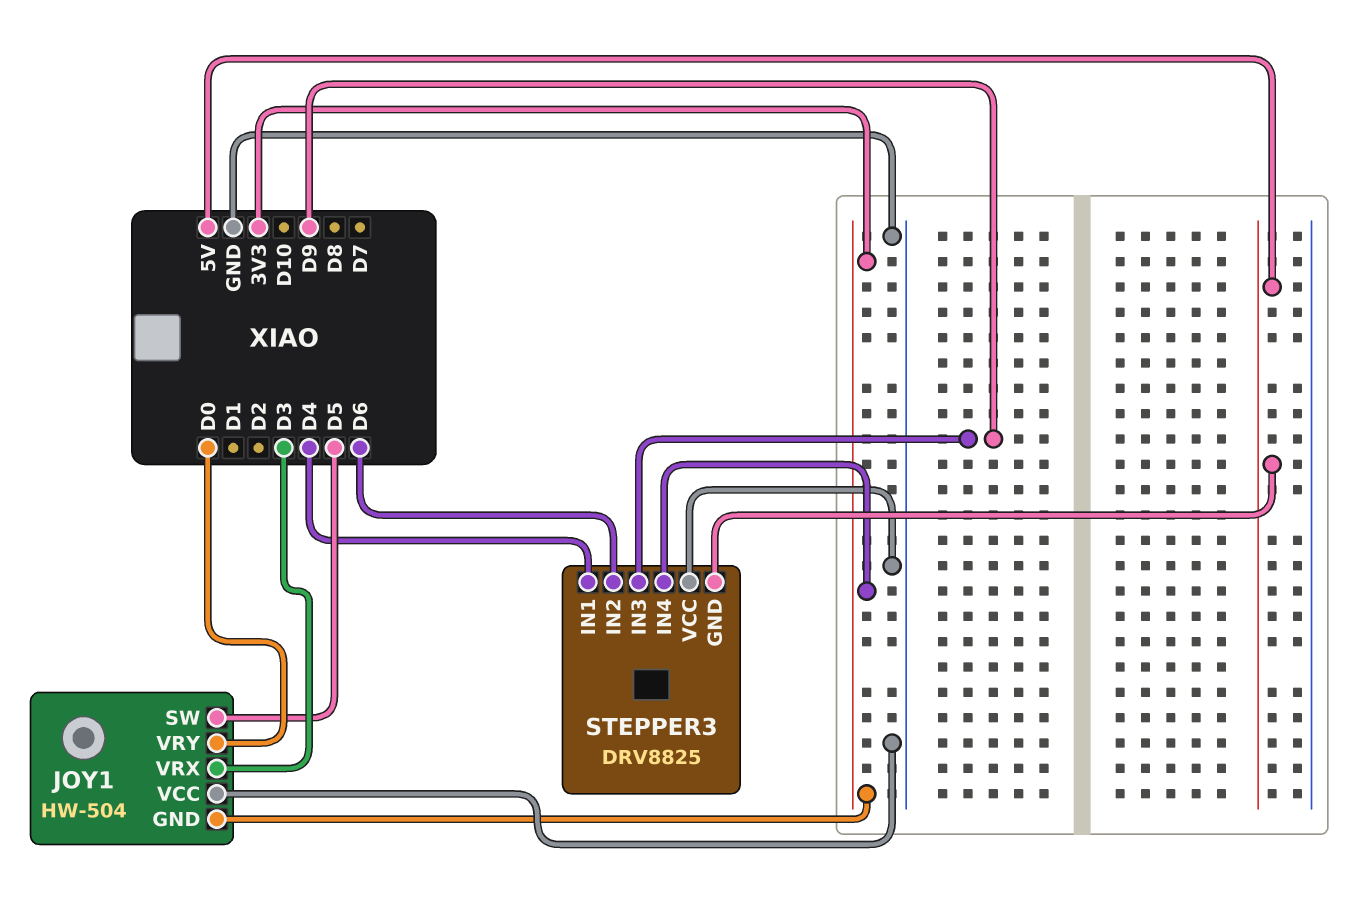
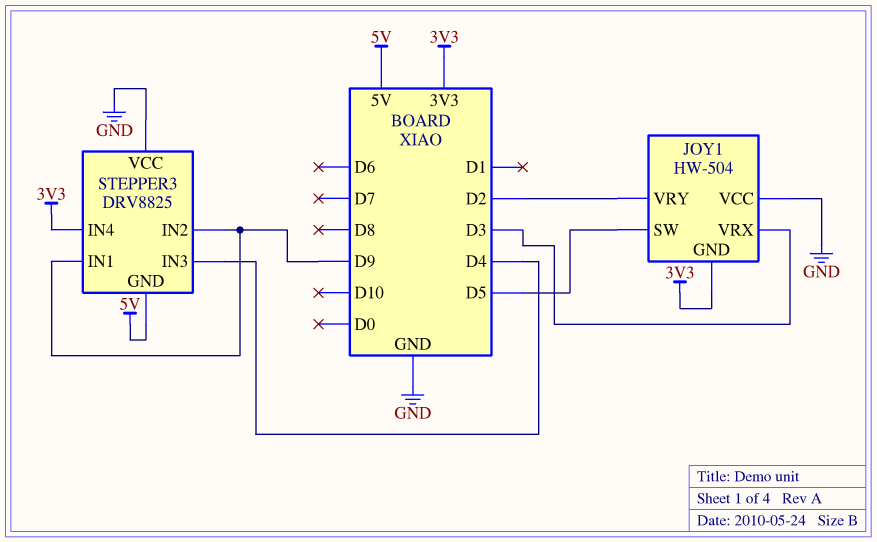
JOY1 pin VRY: D0 -> D2
STEPPER3 pin IN1: D4 -> D9
STEPPER3 pin IN2: D6 -> D9
STEPPER3 pin IN3: D9 -> D4

